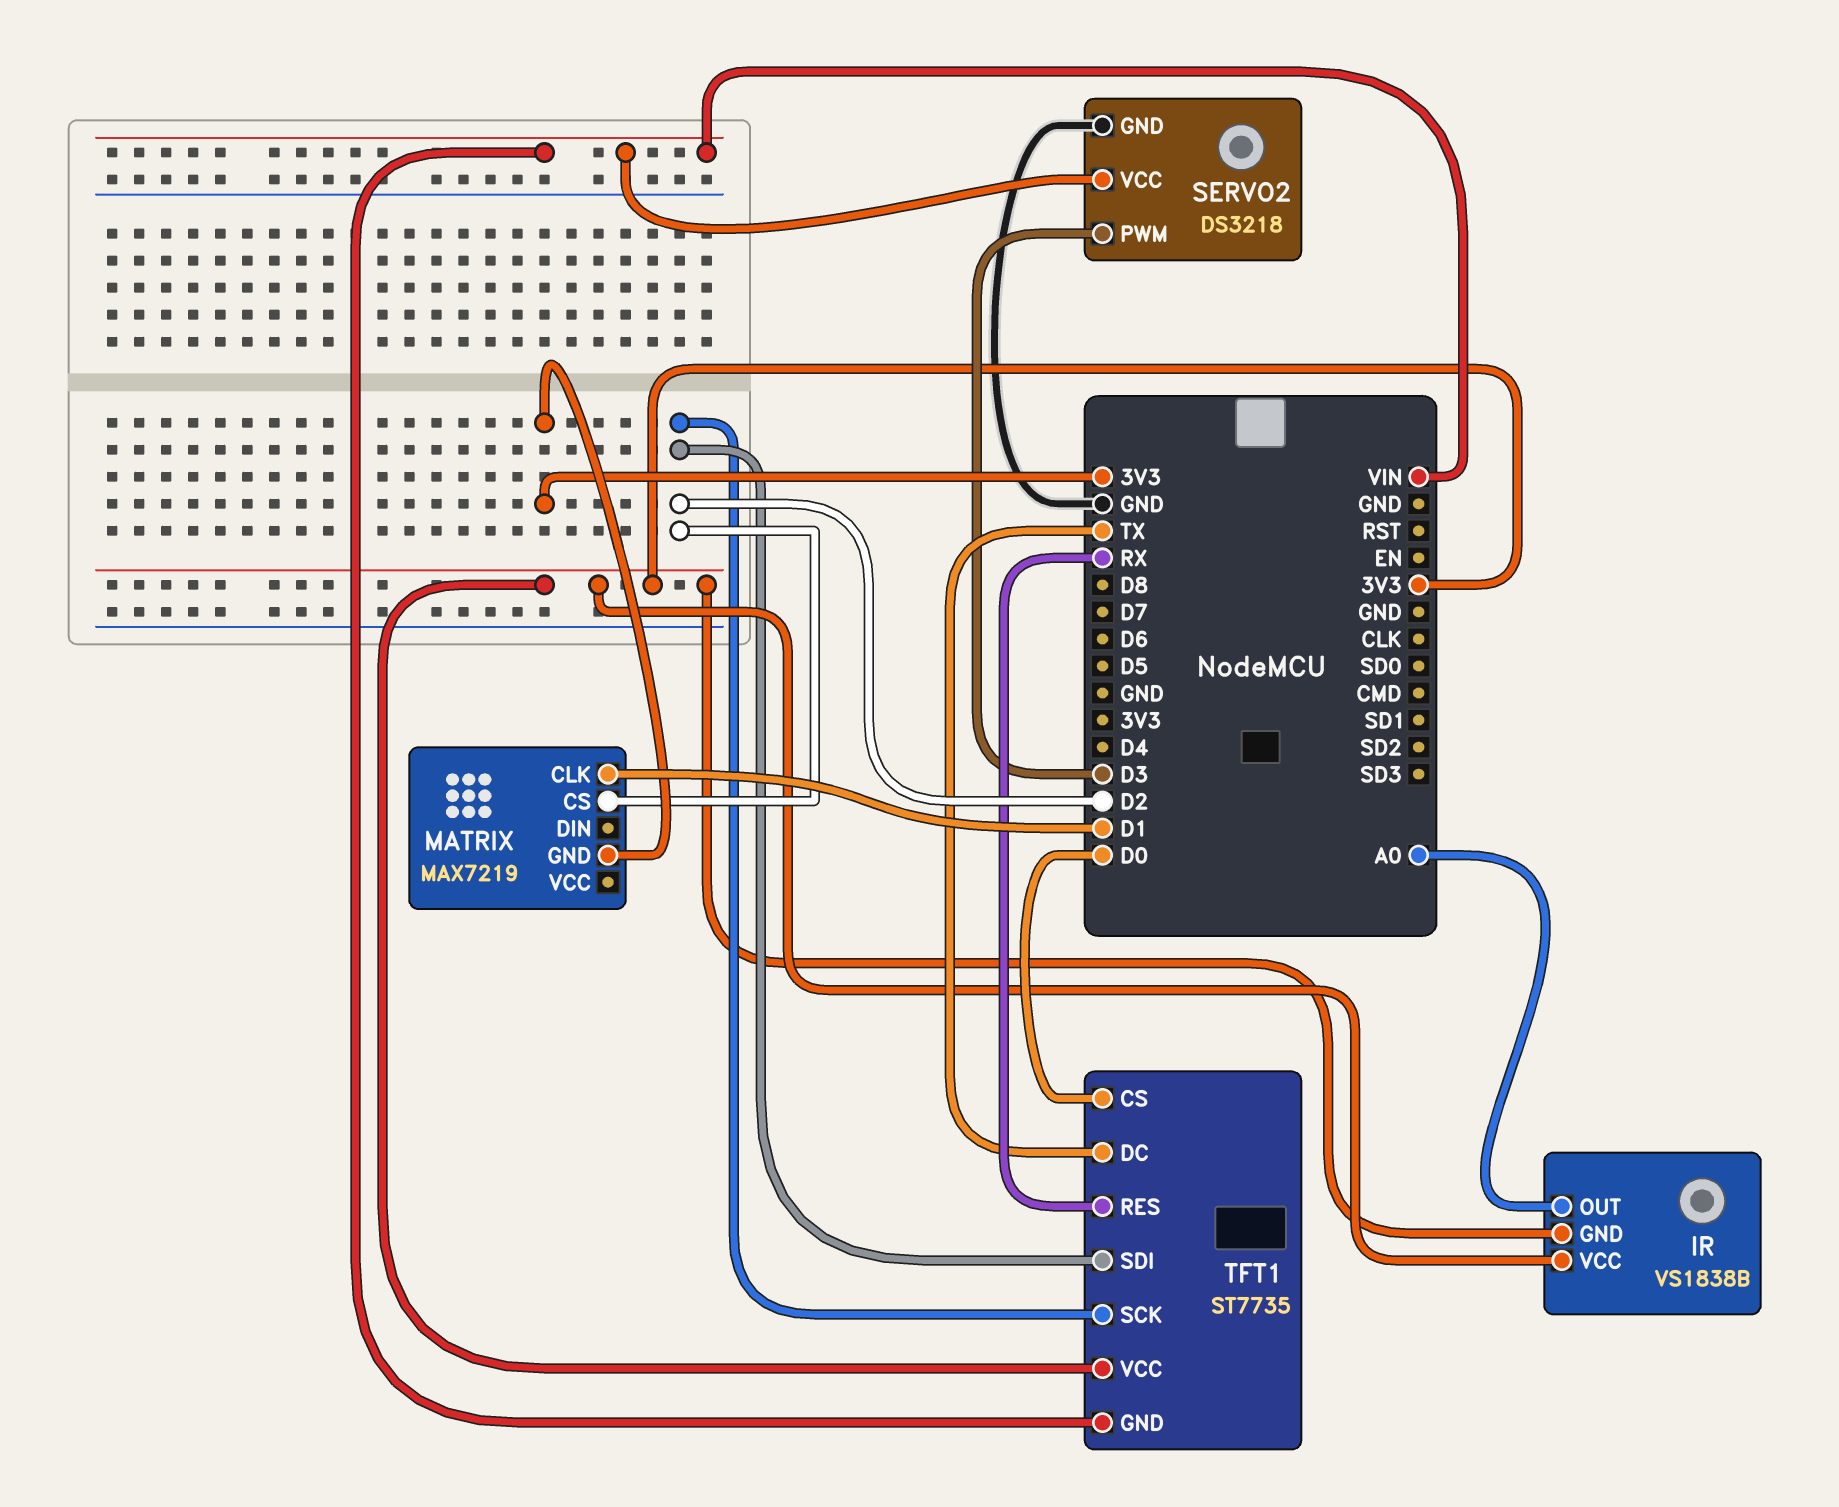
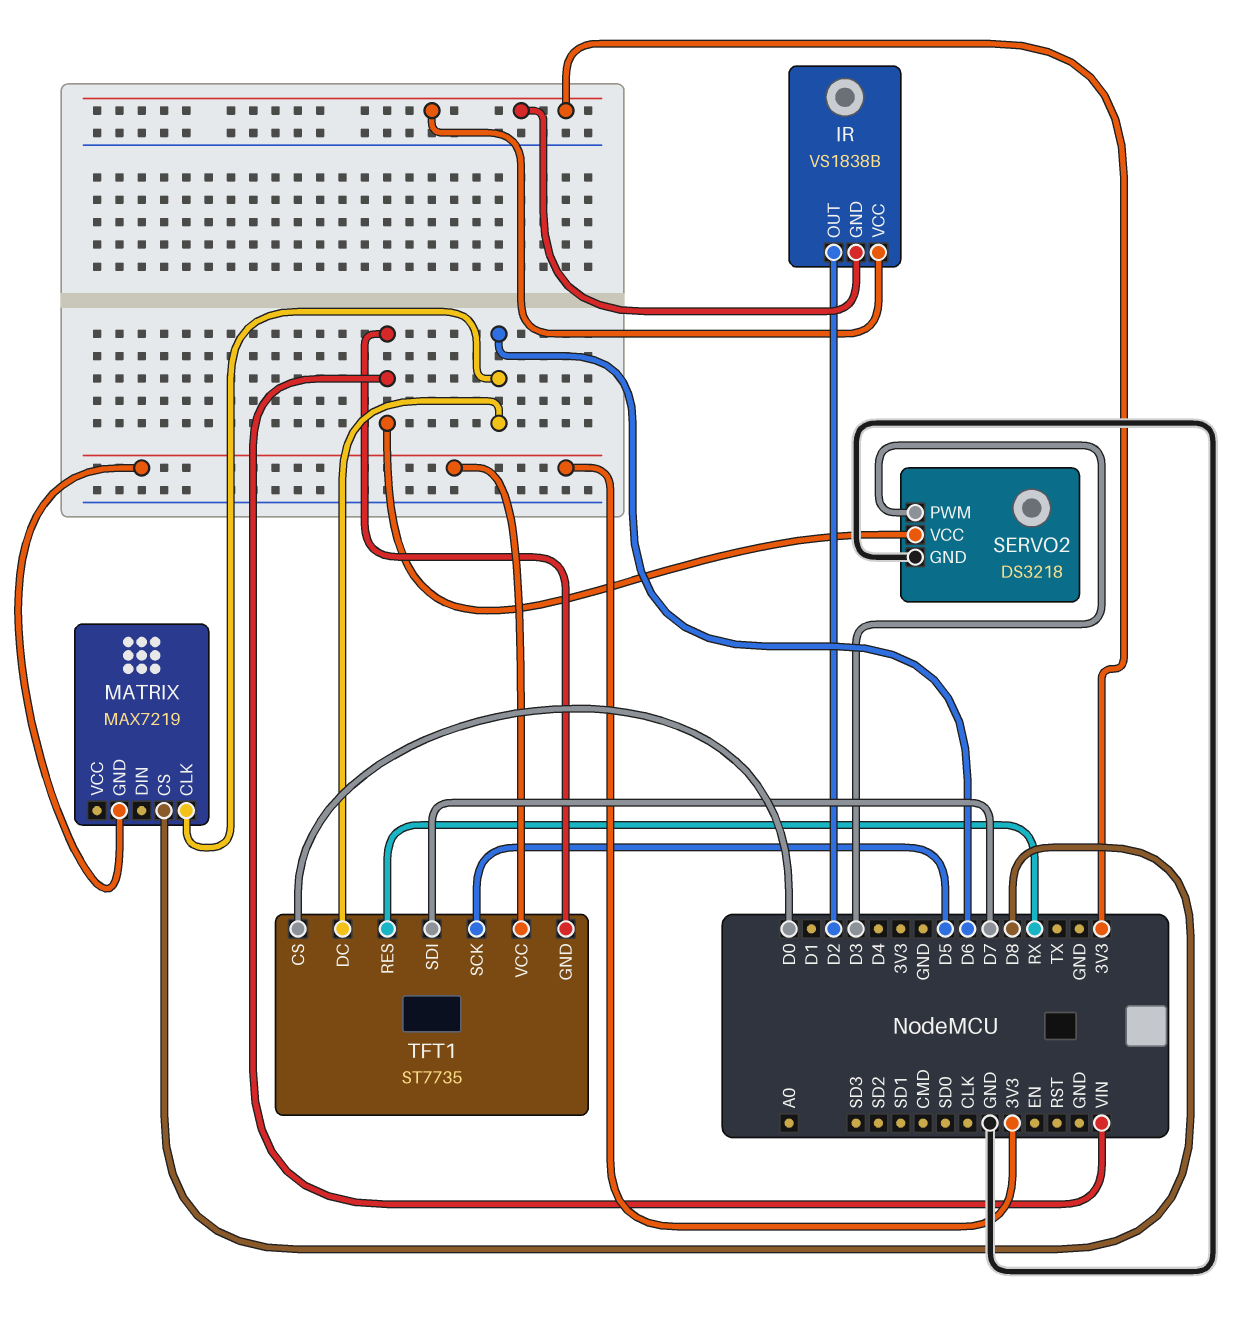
IR pin OUT: A0 -> D2
MATRIX pin CLK: D1 -> D6
MATRIX pin CS: D2 -> D8
TFT1 pin DC: TX -> D6
TFT1 pin SCK: D2 -> D5
TFT1 pin SDI: D2 -> D7

